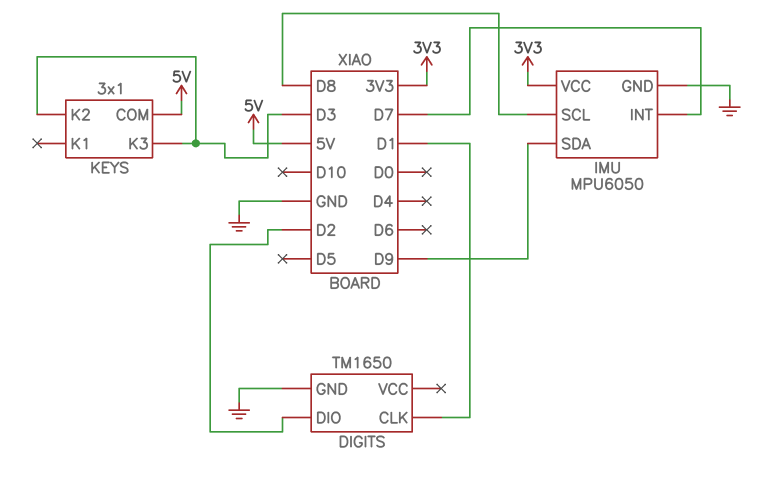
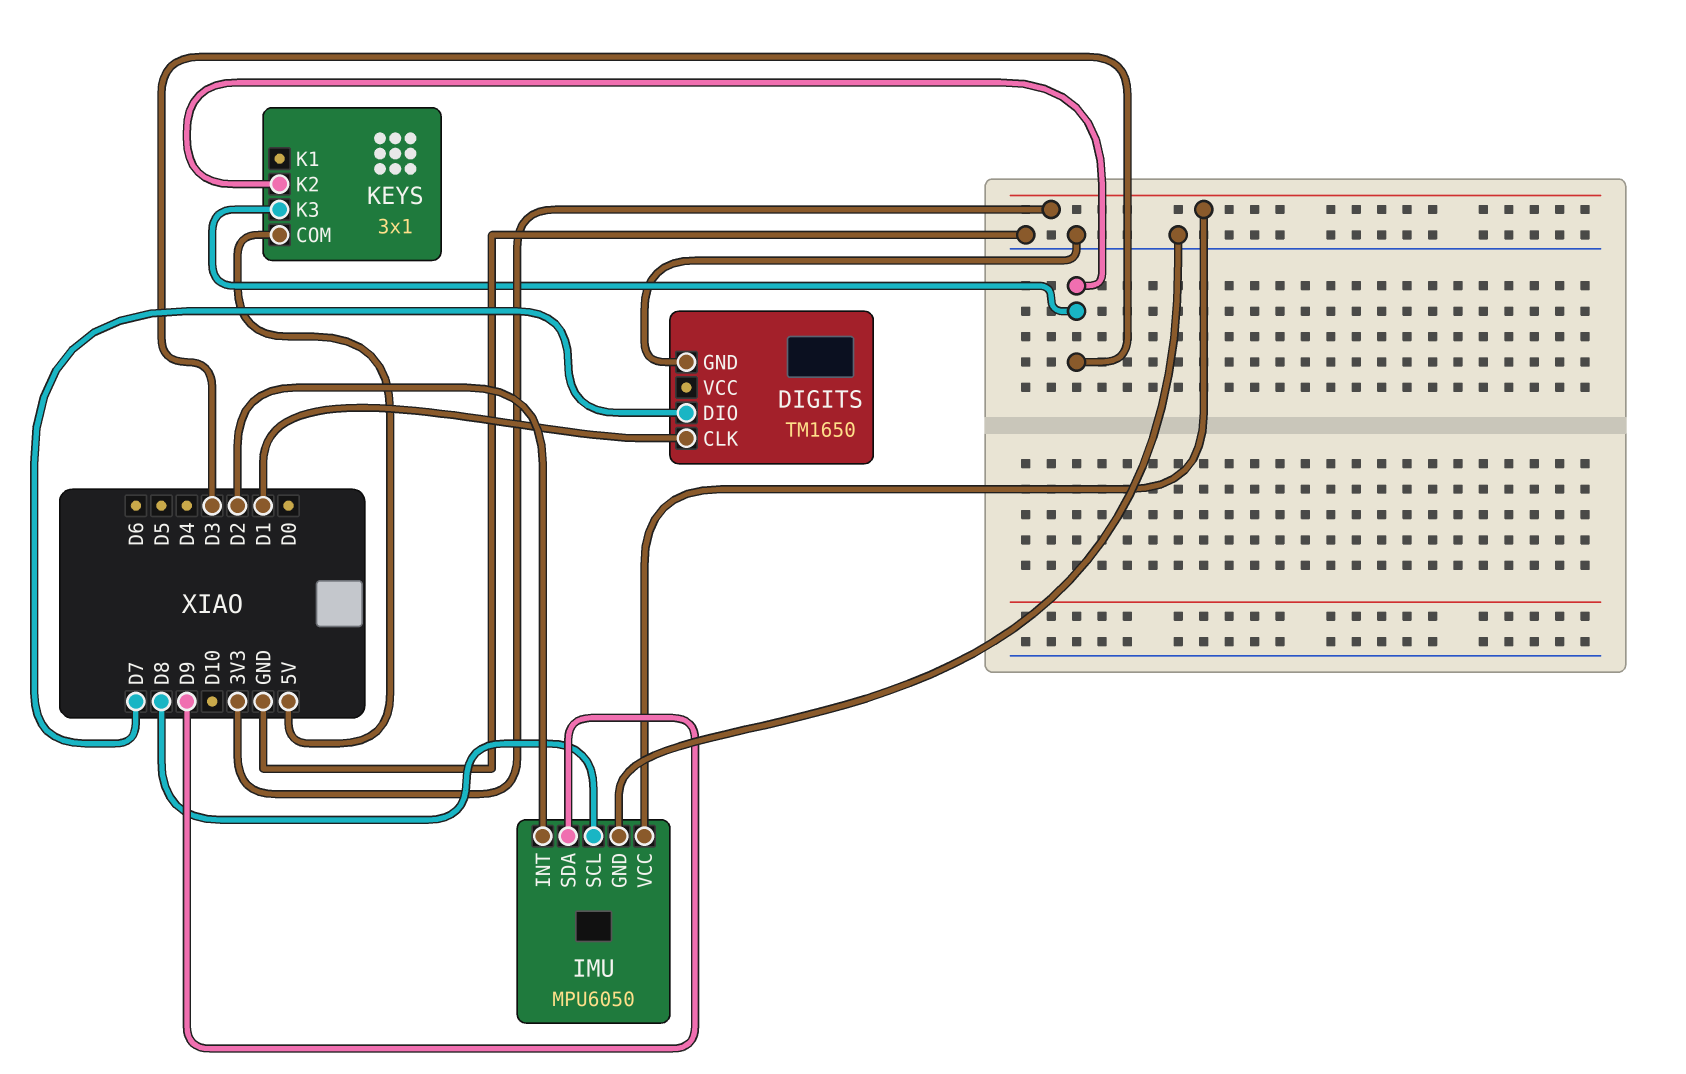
DIGITS pin DIO: D2 -> D7
IMU pin INT: D7 -> D2

